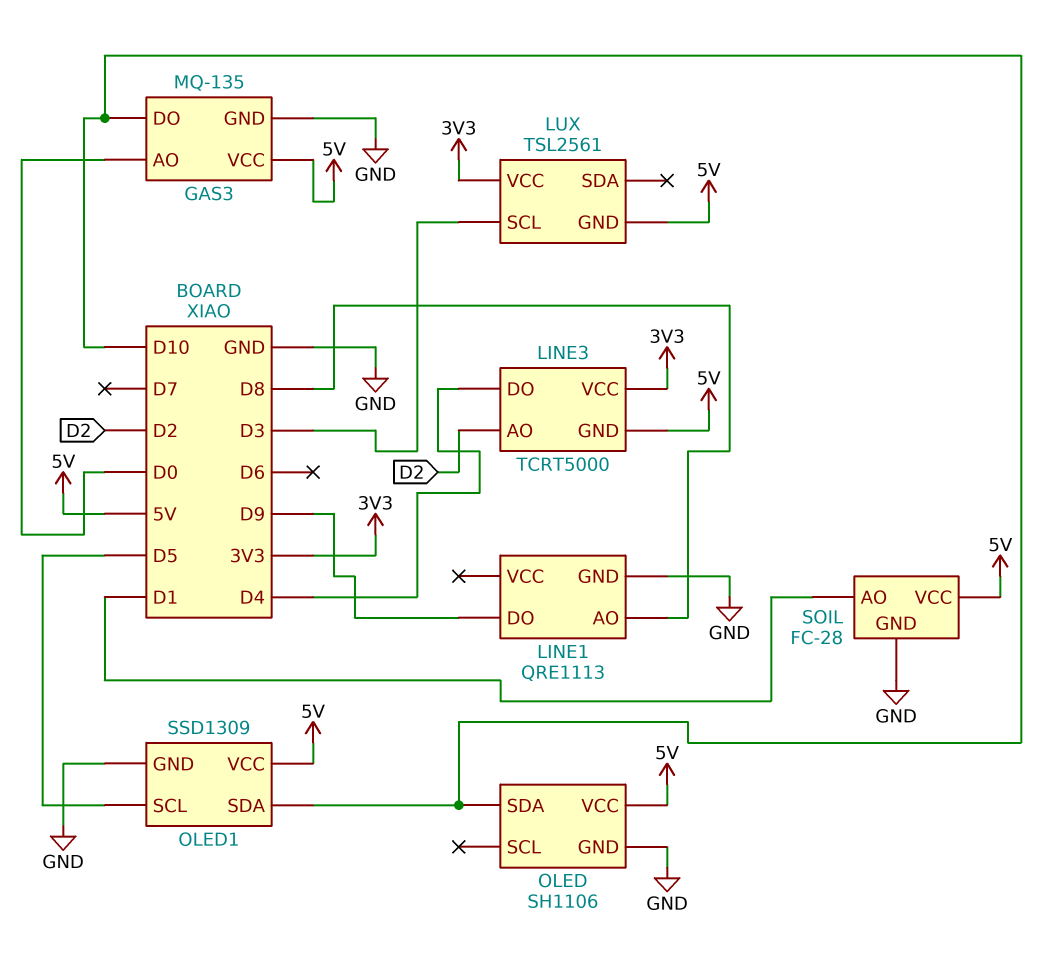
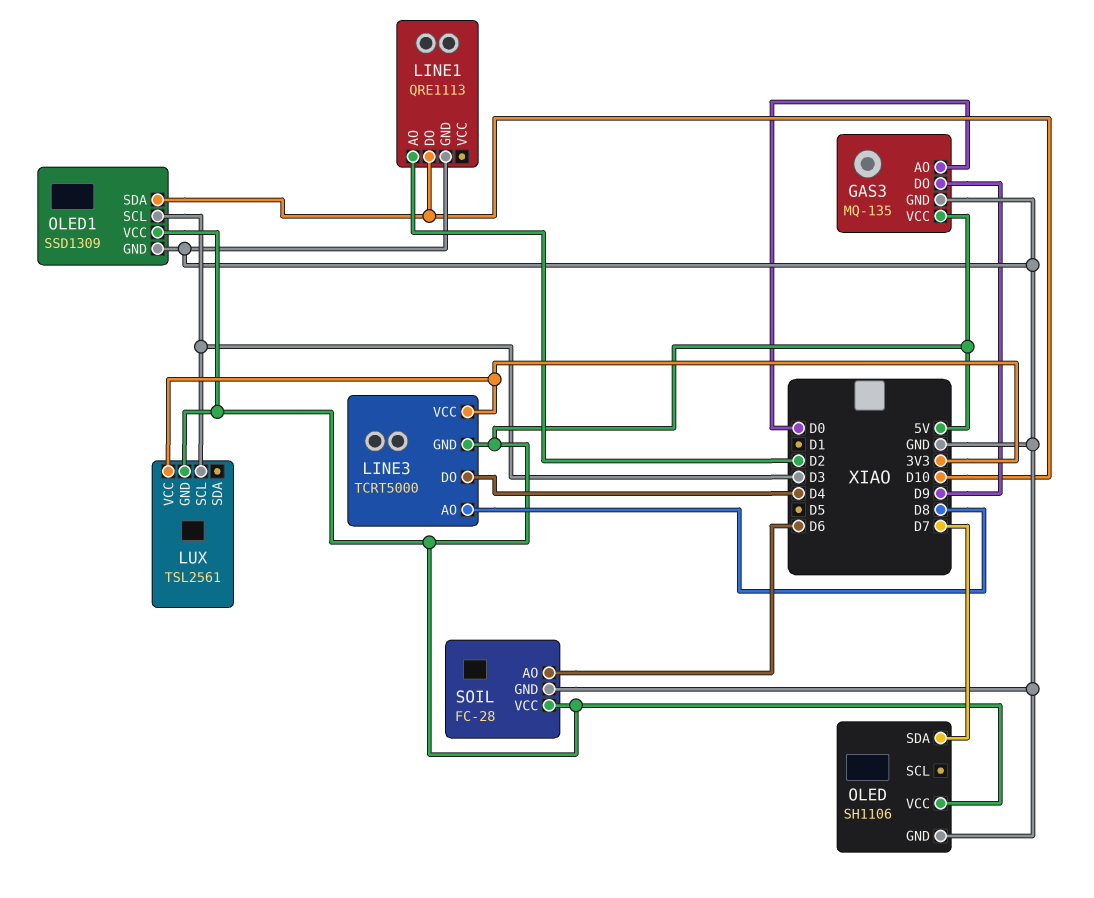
GAS3 pin DO: D10 -> D9
LINE1 pin AO: D8 -> D2
LINE1 pin DO: D9 -> D10
LINE3 pin AO: D2 -> D8
OLED pin SDA: D10 -> D7
OLED1 pin SCL: D5 -> D3
SOIL pin AO: D1 -> D6

